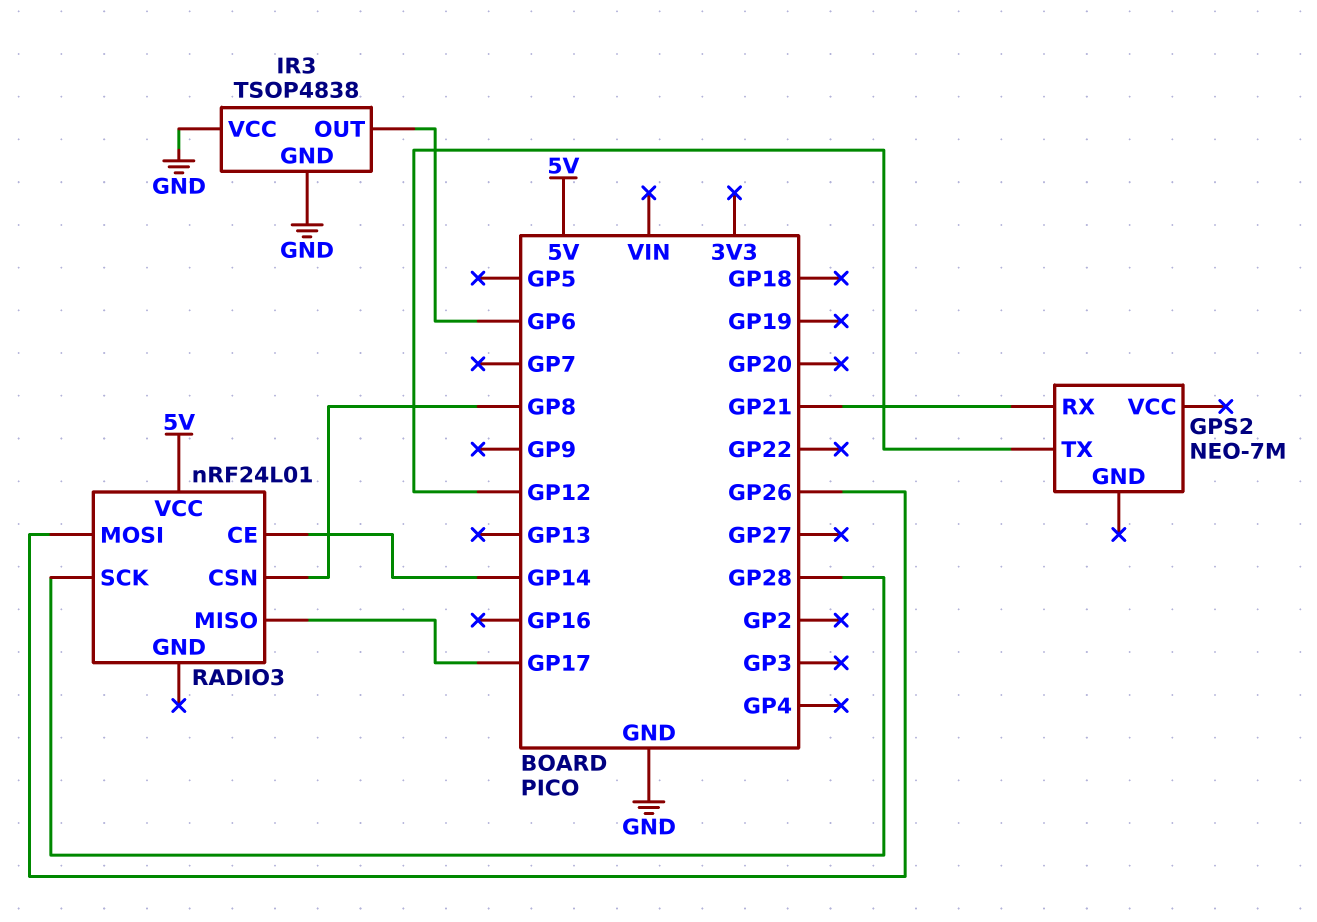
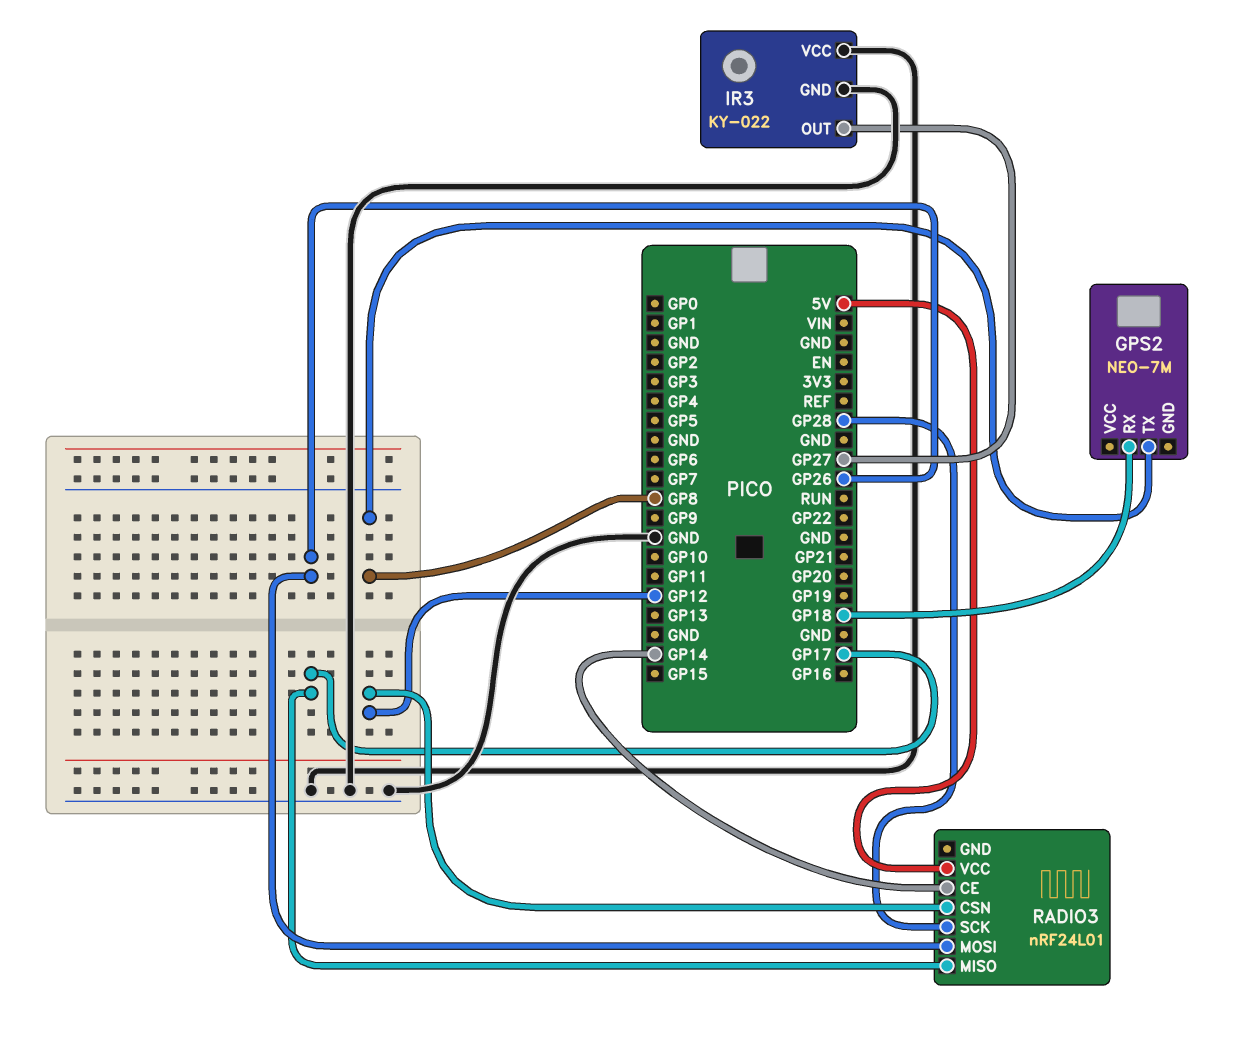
GPS2 pin RX: GP21 -> GP18
GPS2 pin TX: GP12 -> GP8
IR3: TSOP4838 -> KY-022
IR3 pin OUT: GP6 -> GP27
RADIO3 pin CSN: GP8 -> GP12

